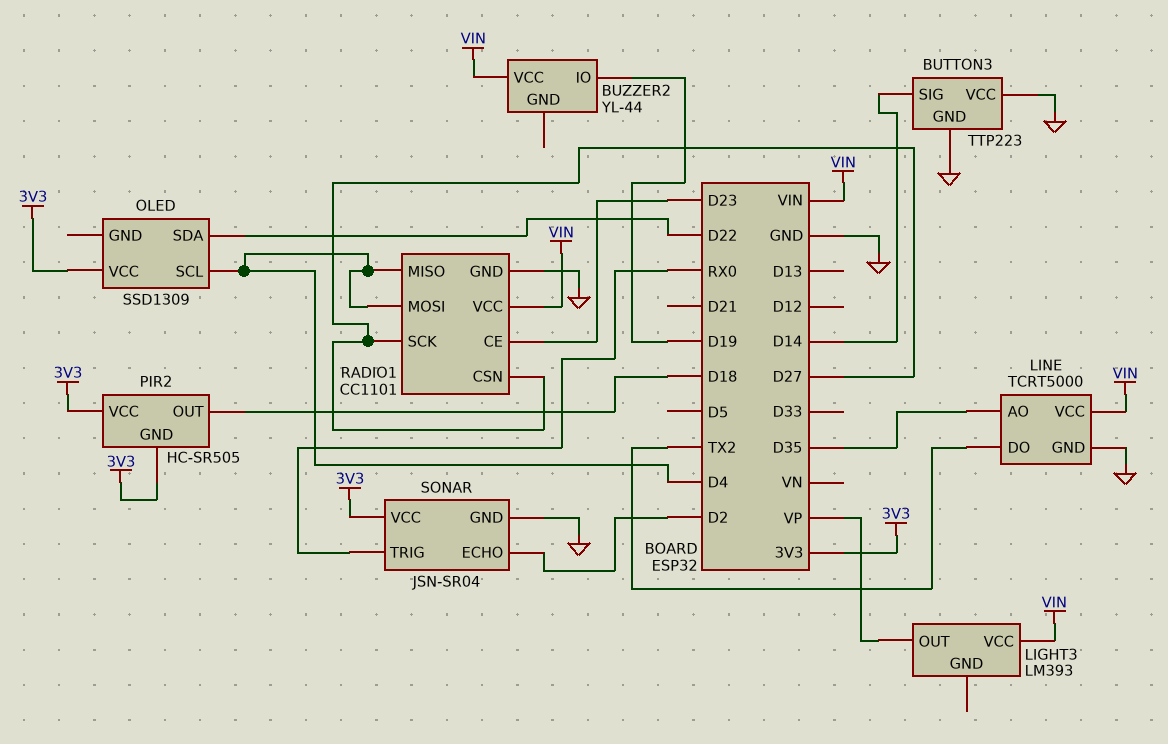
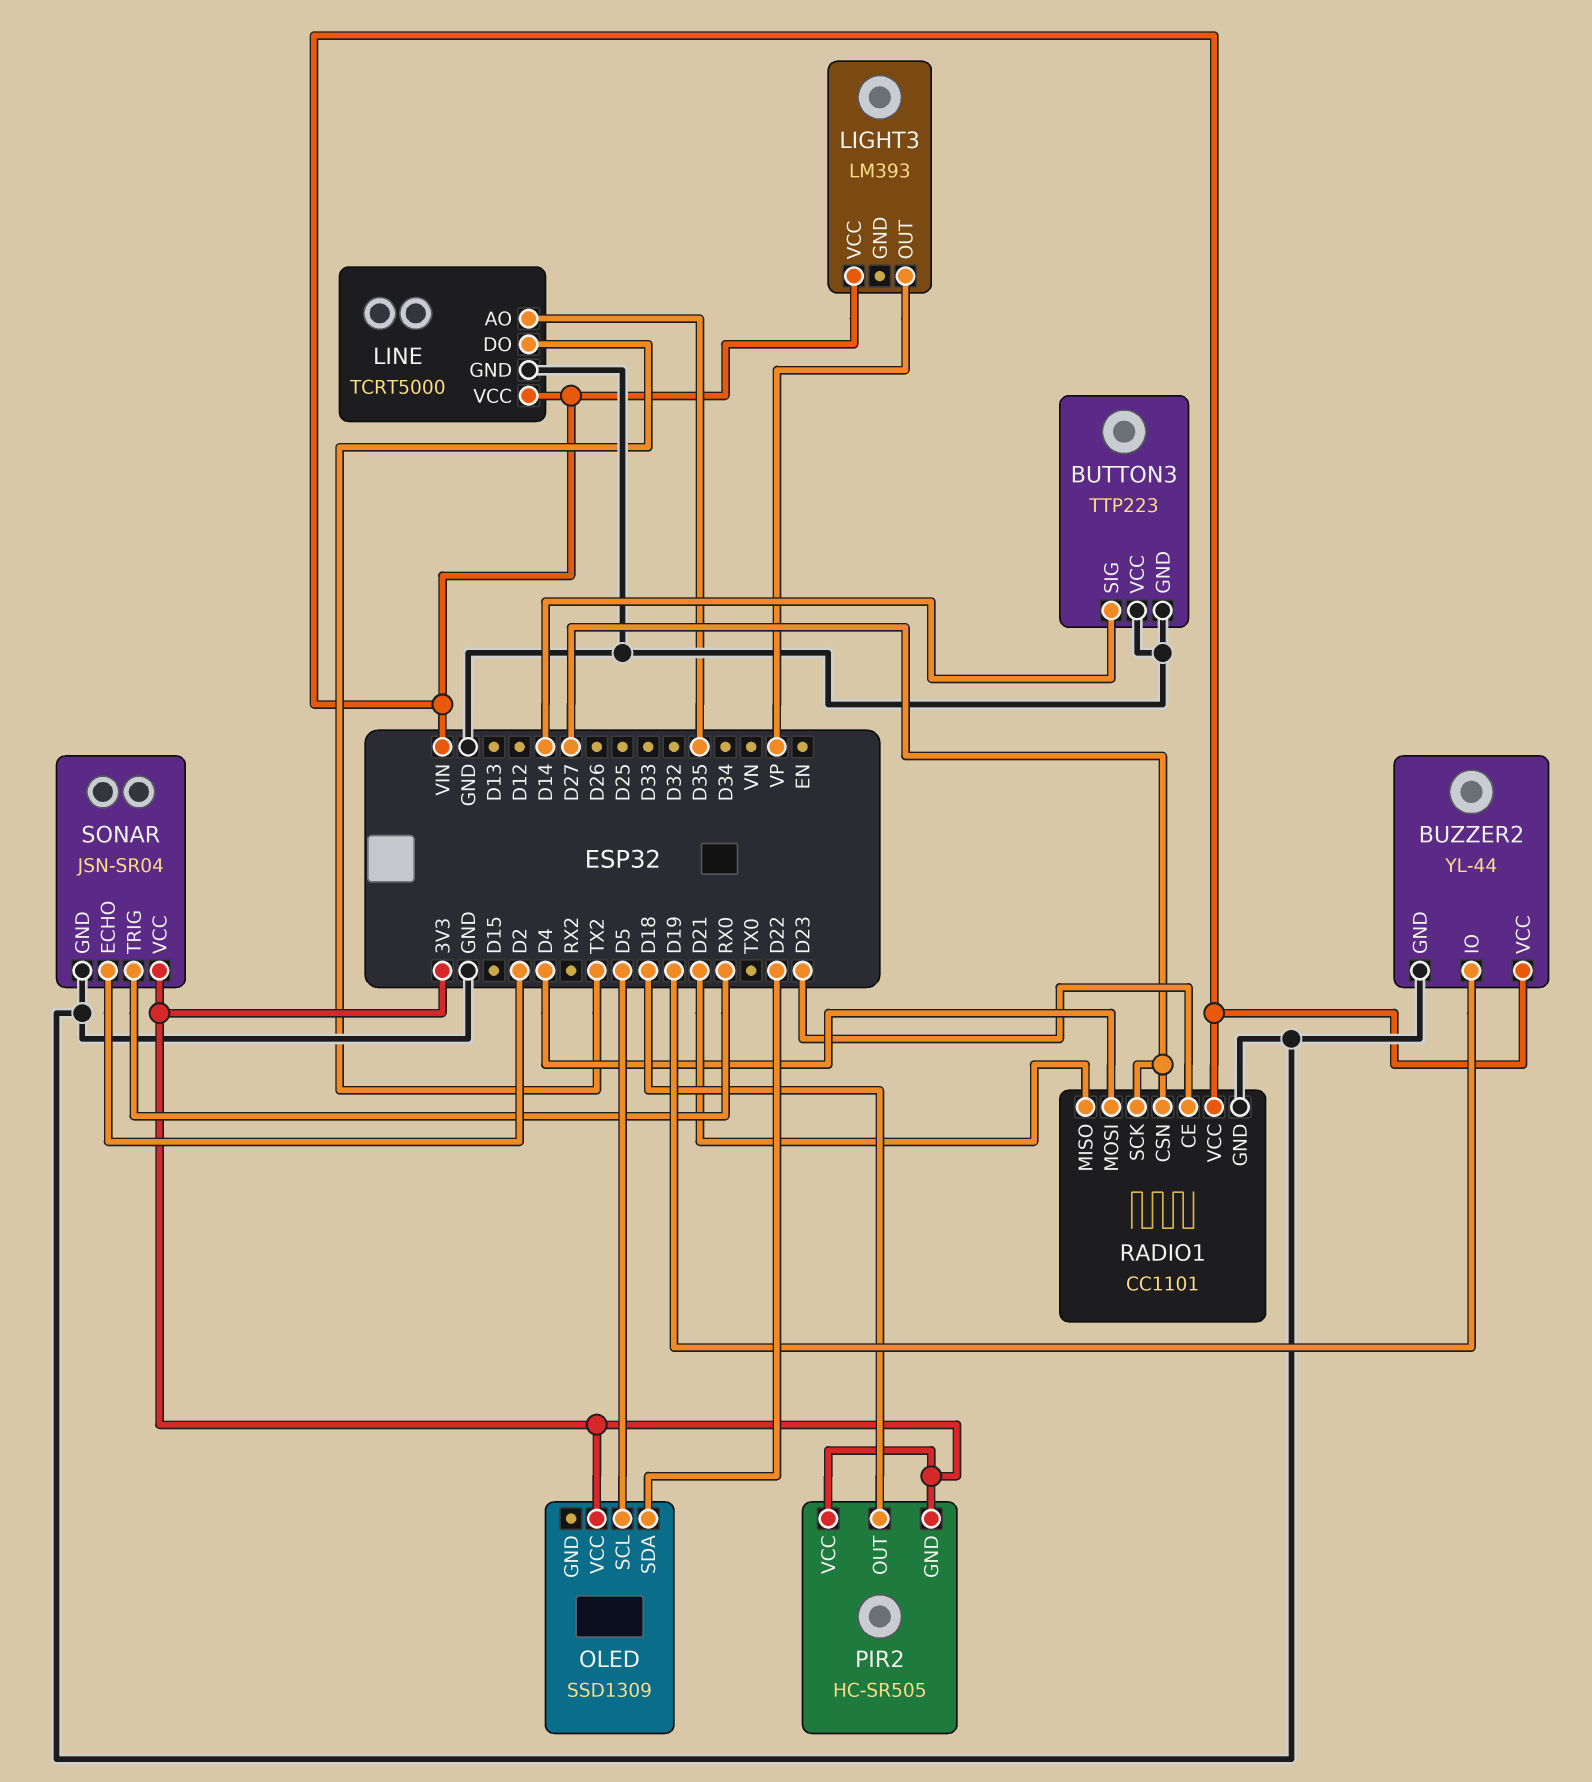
BUZZER2 pin GND: none -> GND
OLED pin SCL: D4 -> D5
RADIO1 pin MISO: D4 -> D21

